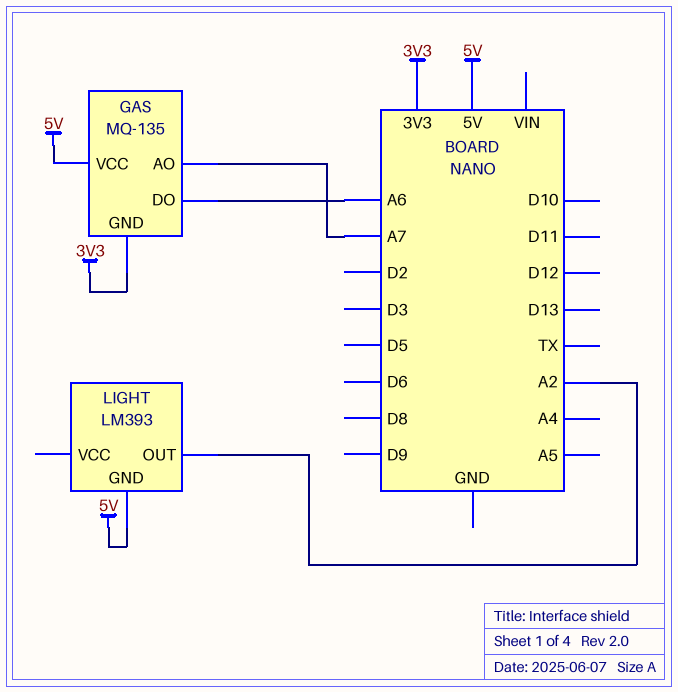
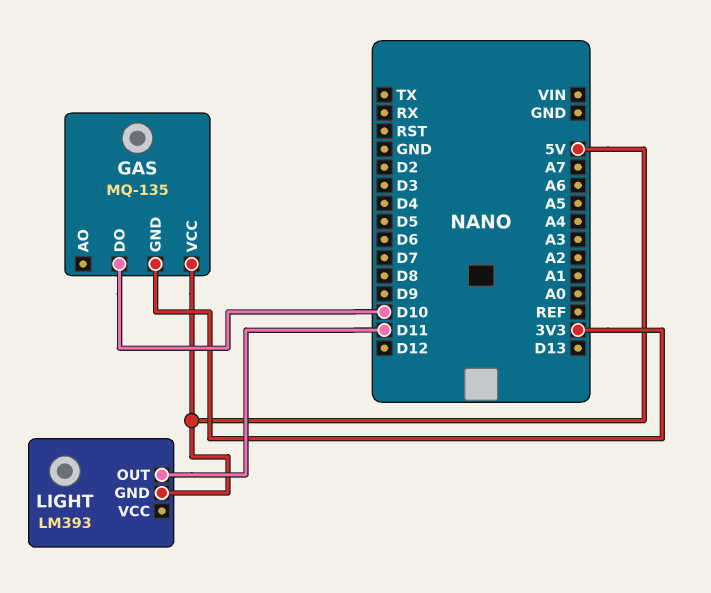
GAS pin AO: A7 -> none
GAS pin DO: A6 -> D10
LIGHT pin OUT: A2 -> D11

